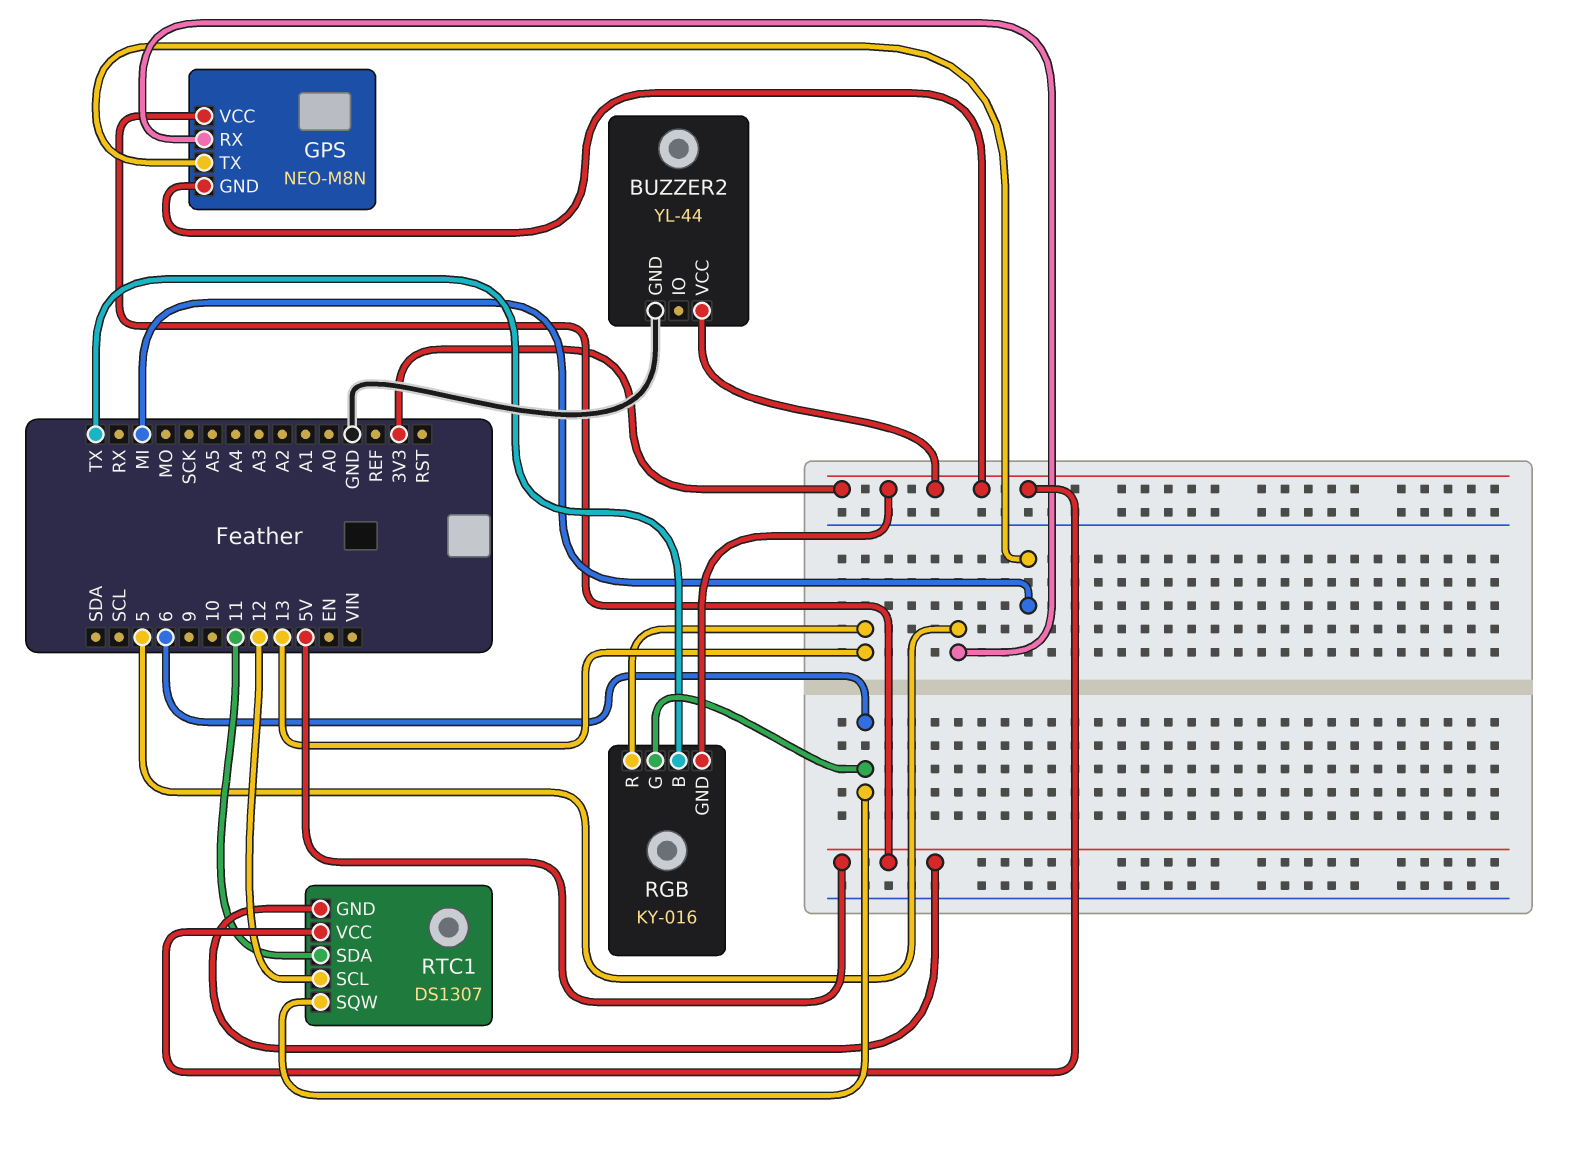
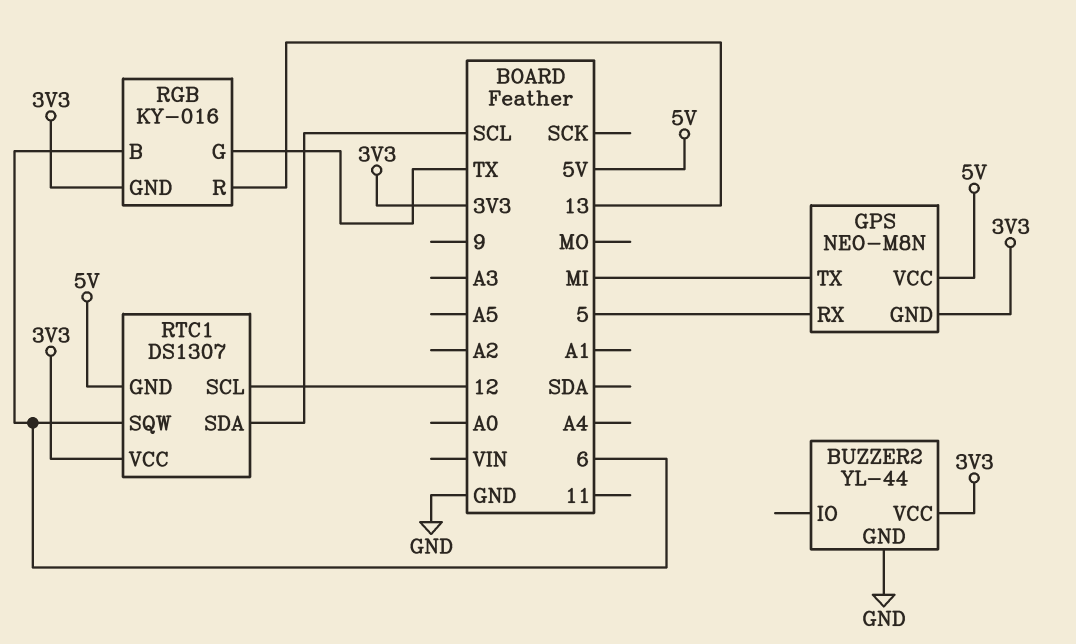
RGB pin B: TX -> 6
RGB pin G: 6 -> TX
RTC1 pin SDA: 11 -> SCL

